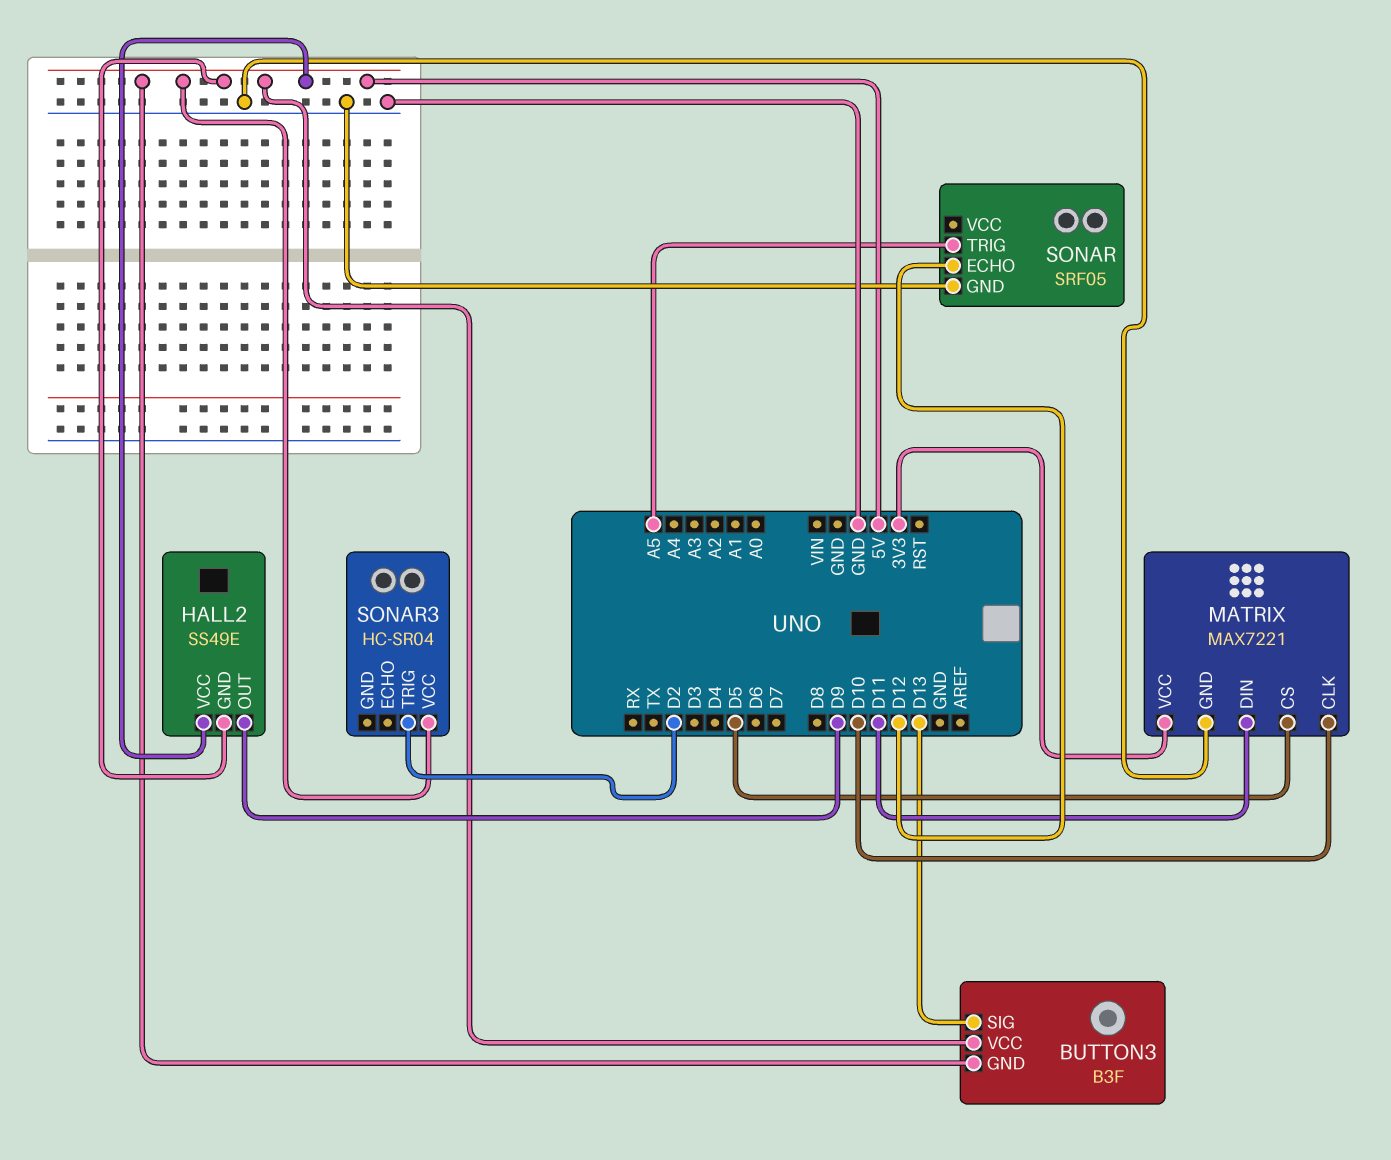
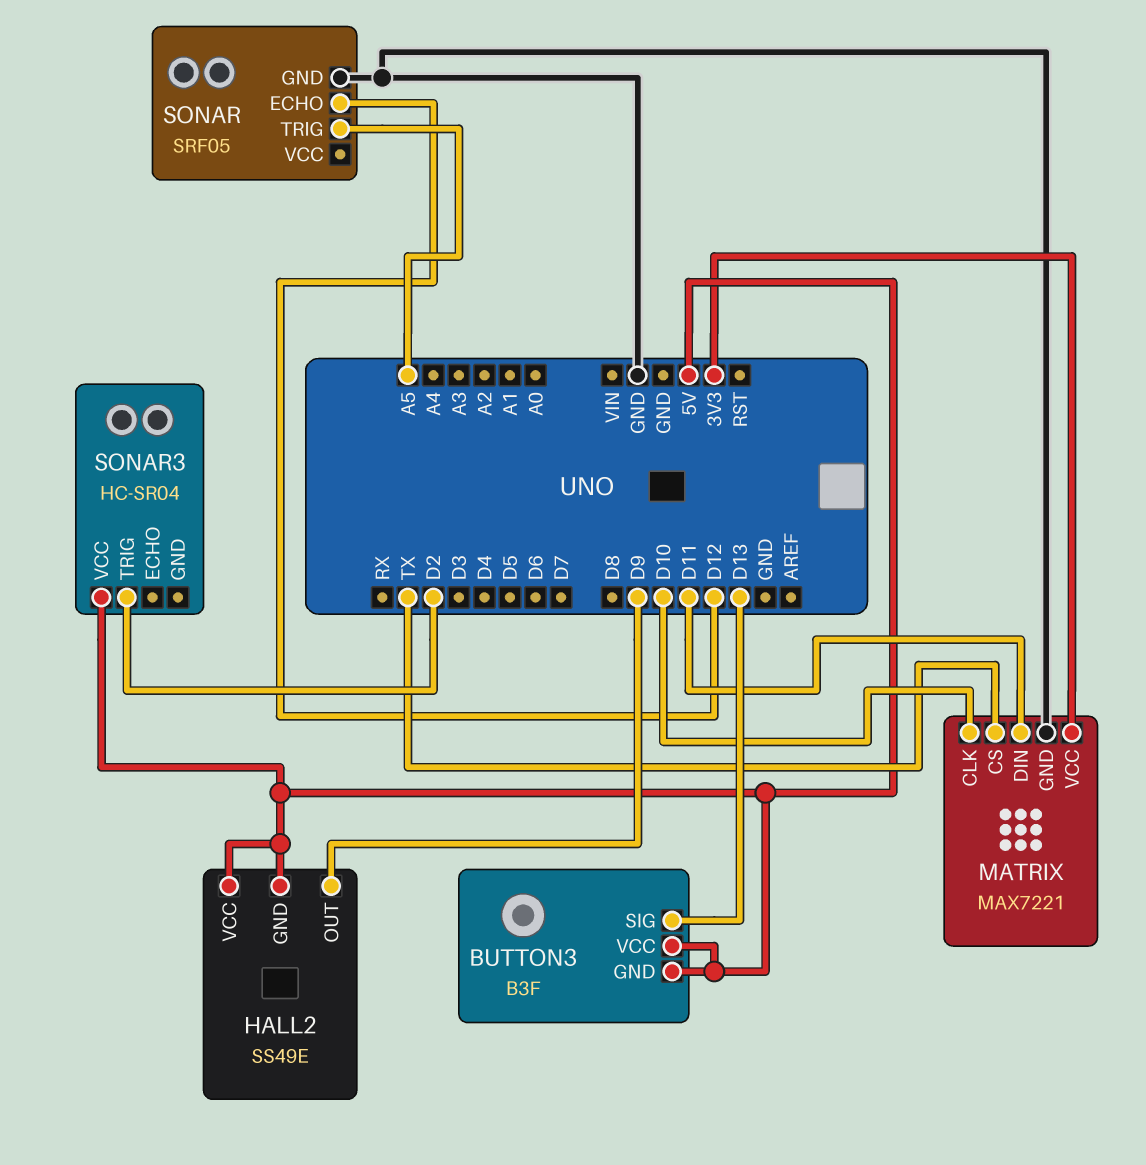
MATRIX pin CS: D5 -> TX

